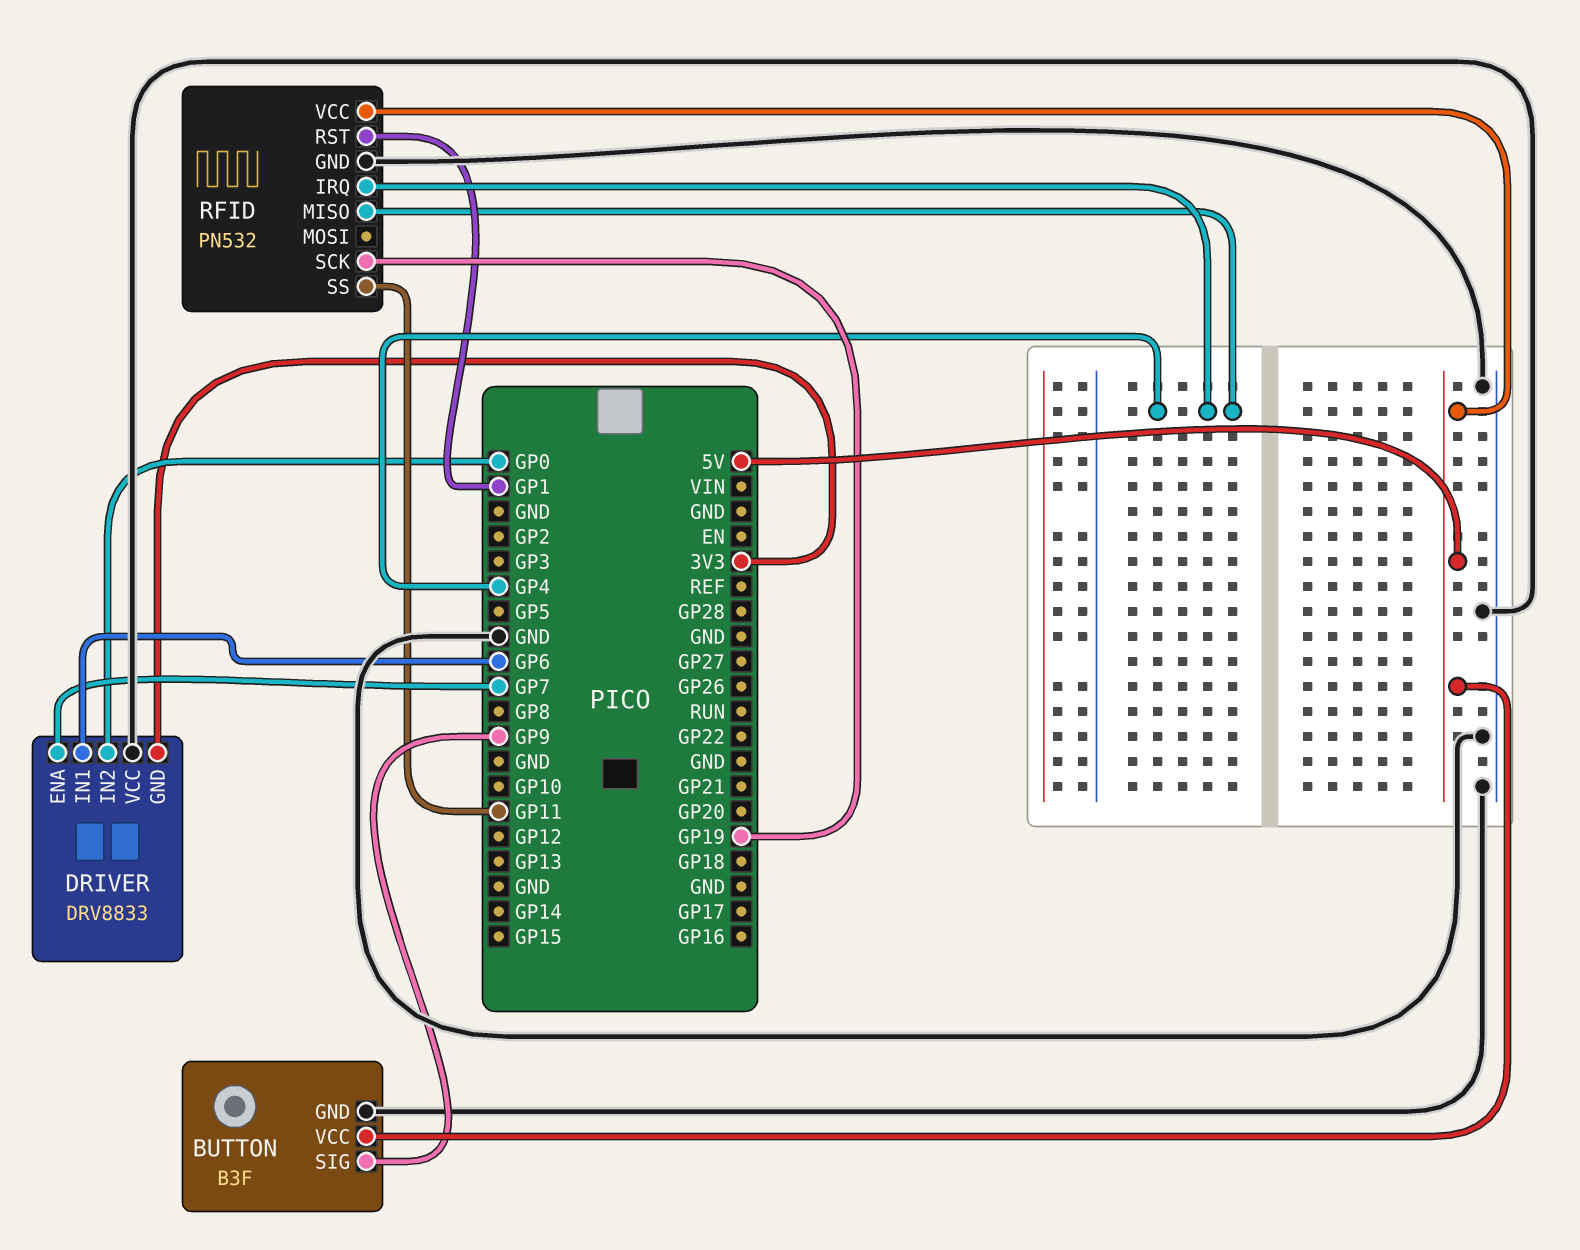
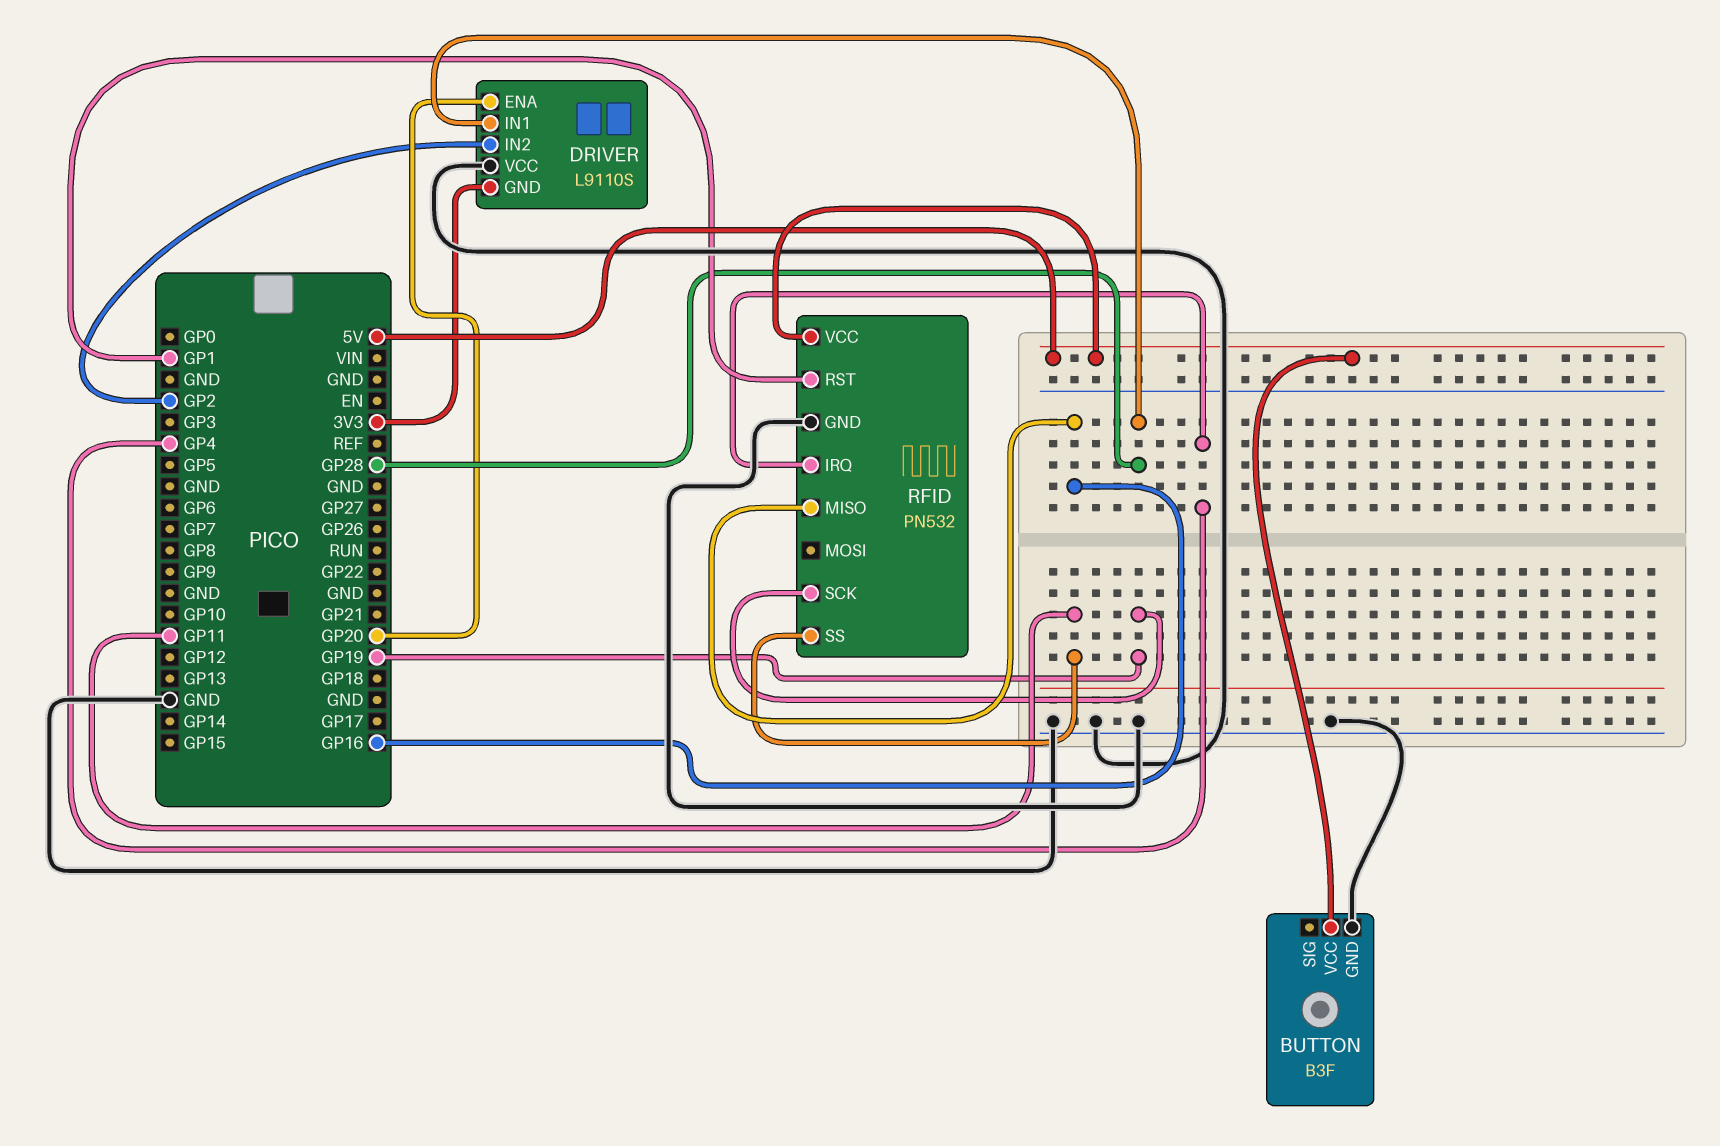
BUTTON pin SIG: GP9 -> none
DRIVER: DRV8833 -> L9110S
DRIVER pin ENA: GP7 -> GP20
DRIVER pin IN1: GP6 -> GP28
DRIVER pin IN2: GP0 -> GP2
RFID pin MISO: GP4 -> GP16

